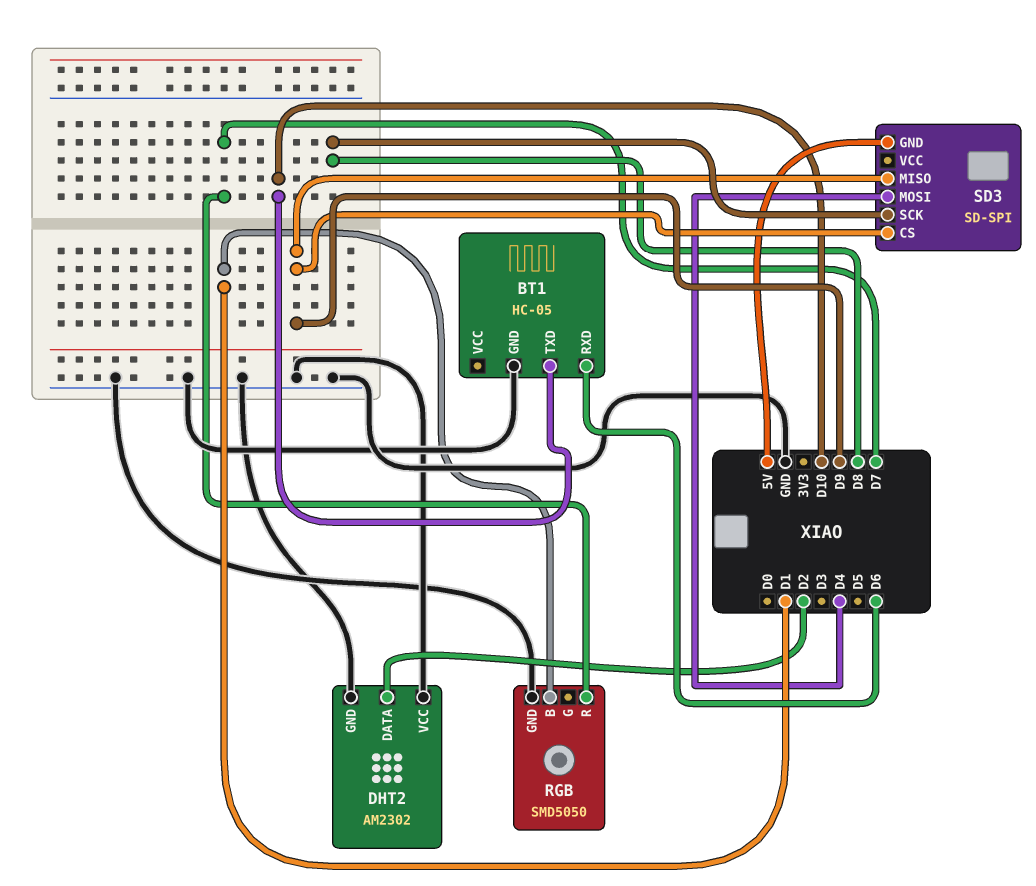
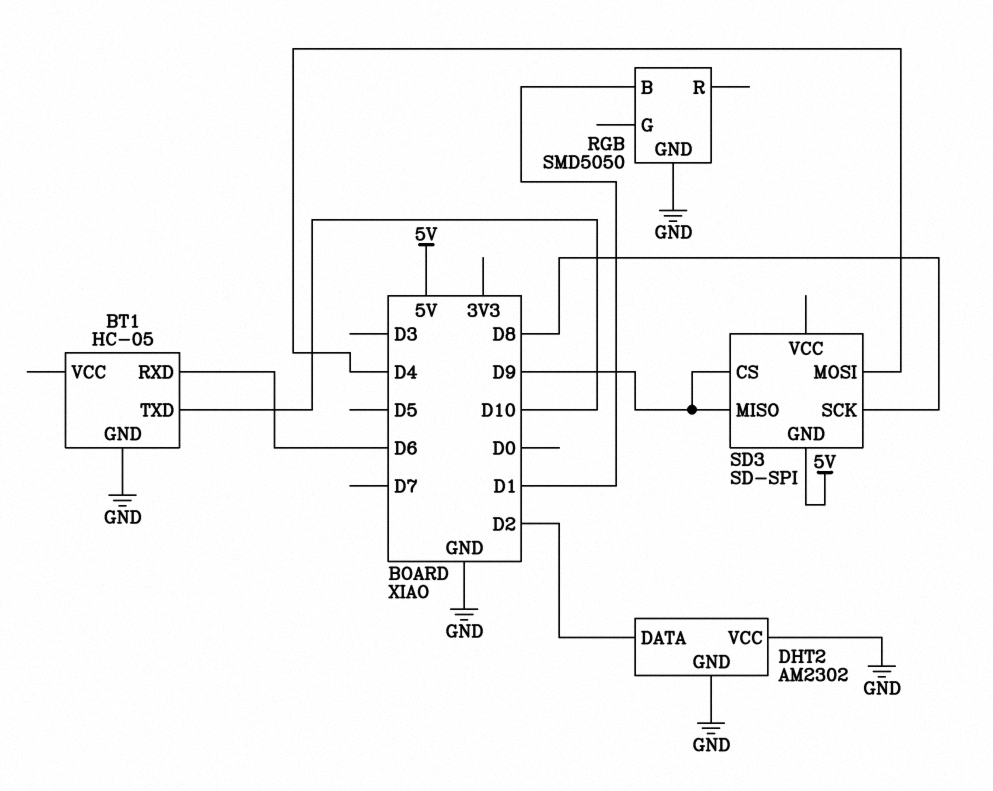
RGB pin R: D7 -> none

